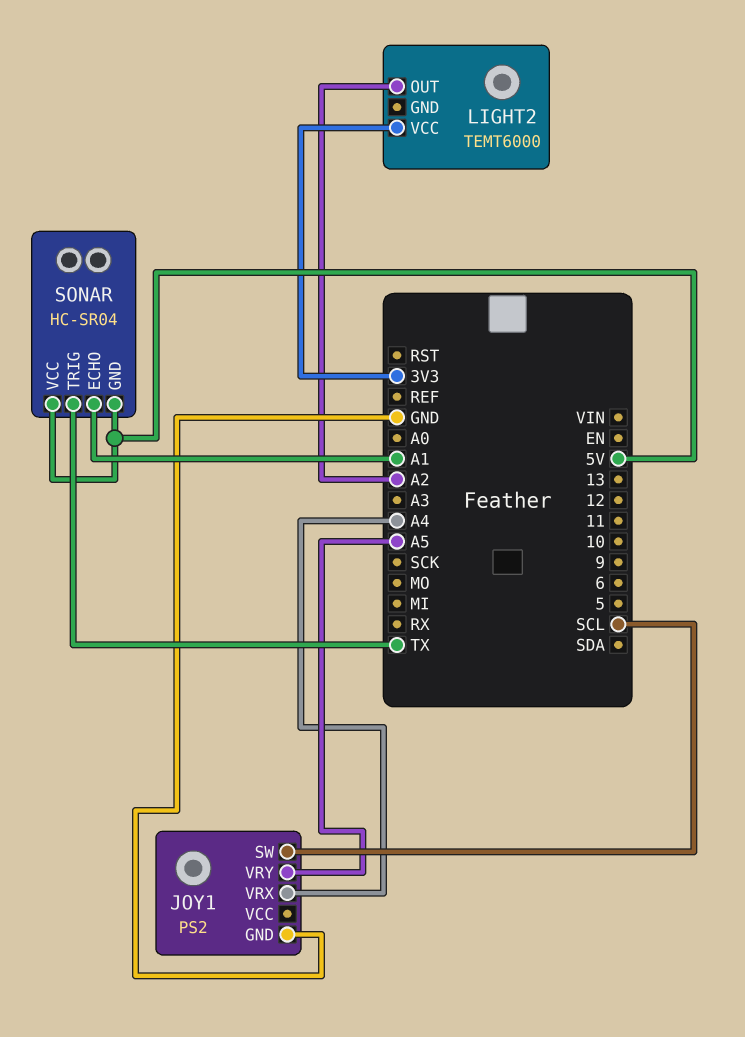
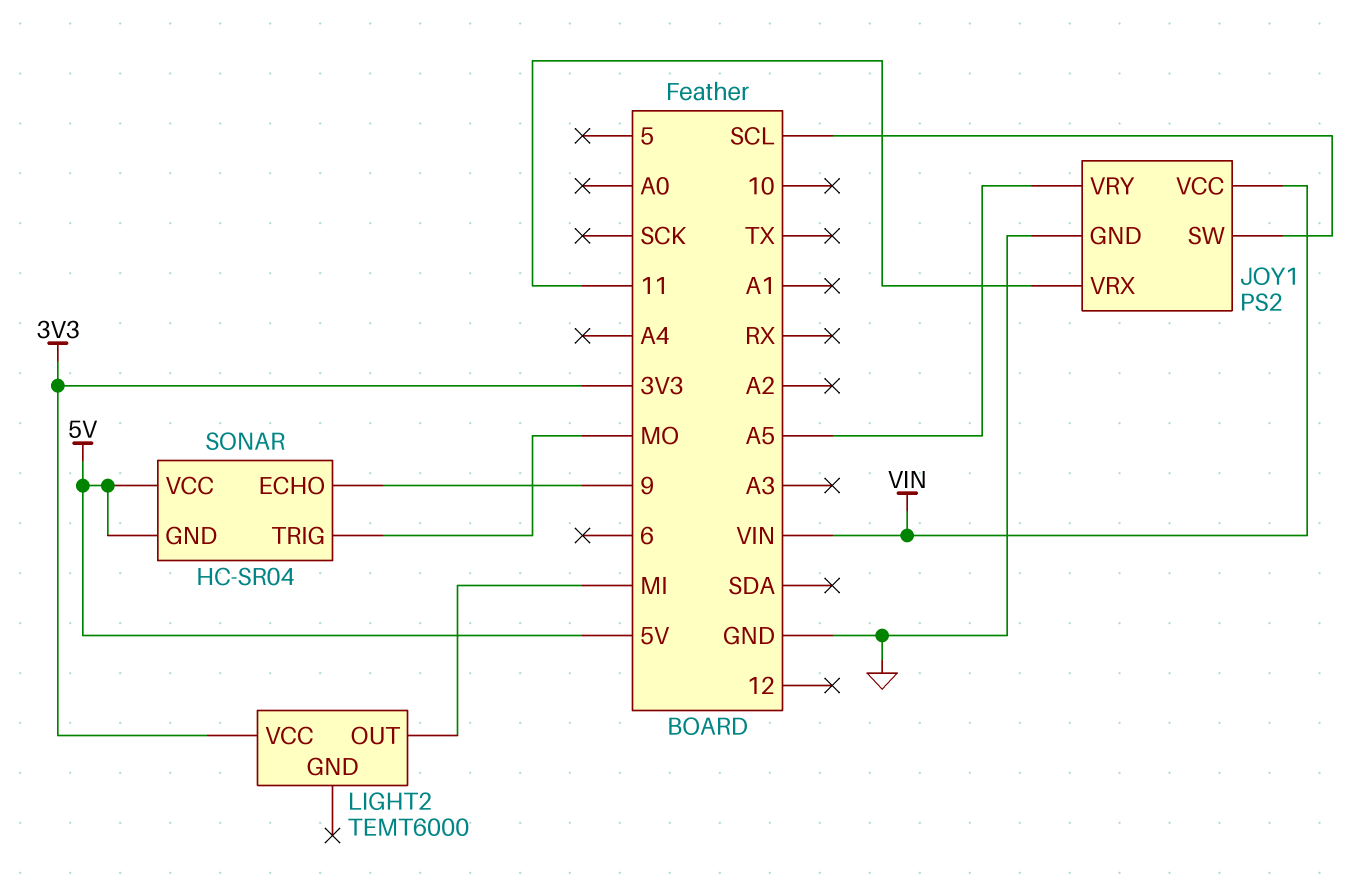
JOY1 pin VCC: none -> VIN
JOY1 pin VRX: A4 -> 11
LIGHT2 pin OUT: A2 -> MI
SONAR pin ECHO: A1 -> 9
SONAR pin TRIG: TX -> MO

